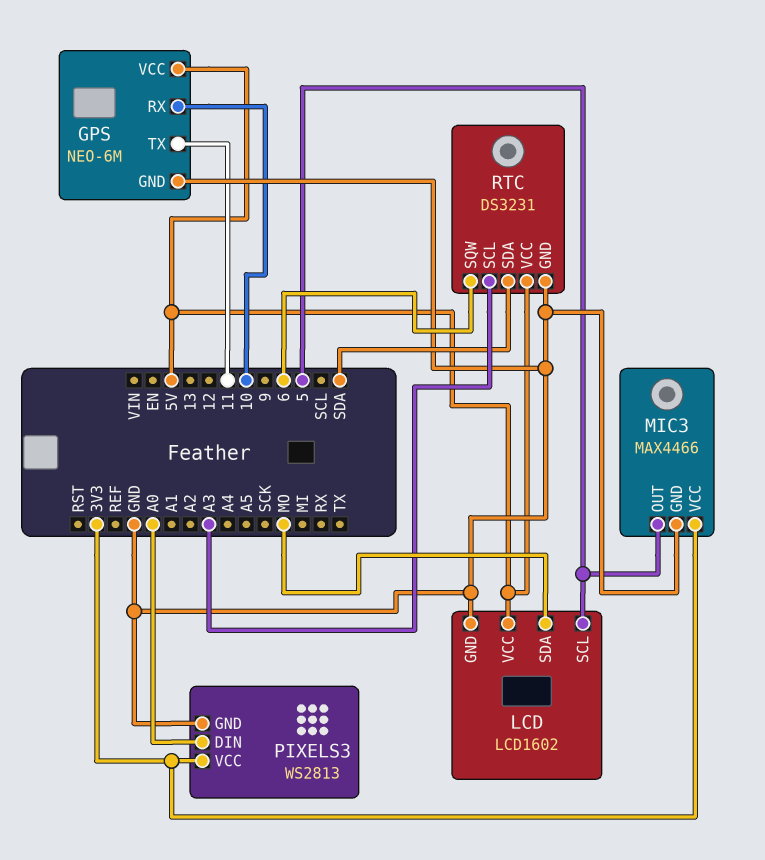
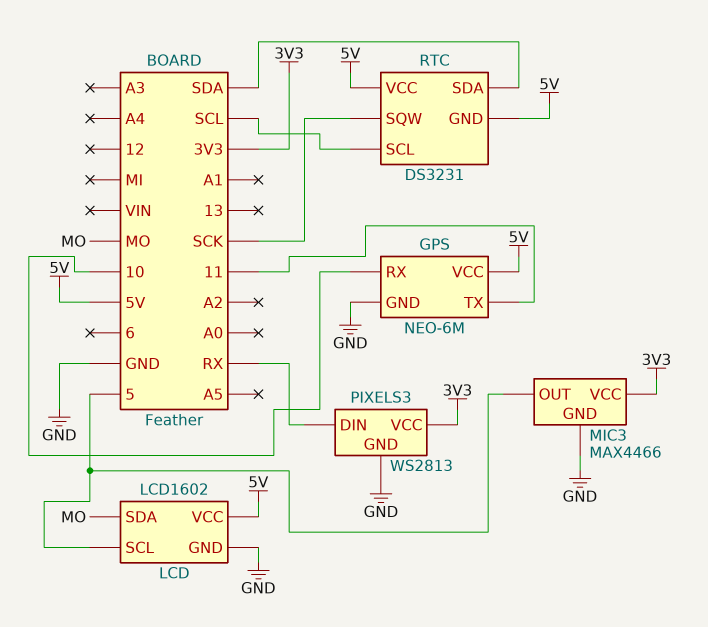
PIXELS3 pin DIN: A0 -> RX
RTC pin GND: GND -> 5V
RTC pin SCL: A3 -> SCL
RTC pin SQW: 6 -> SCK

